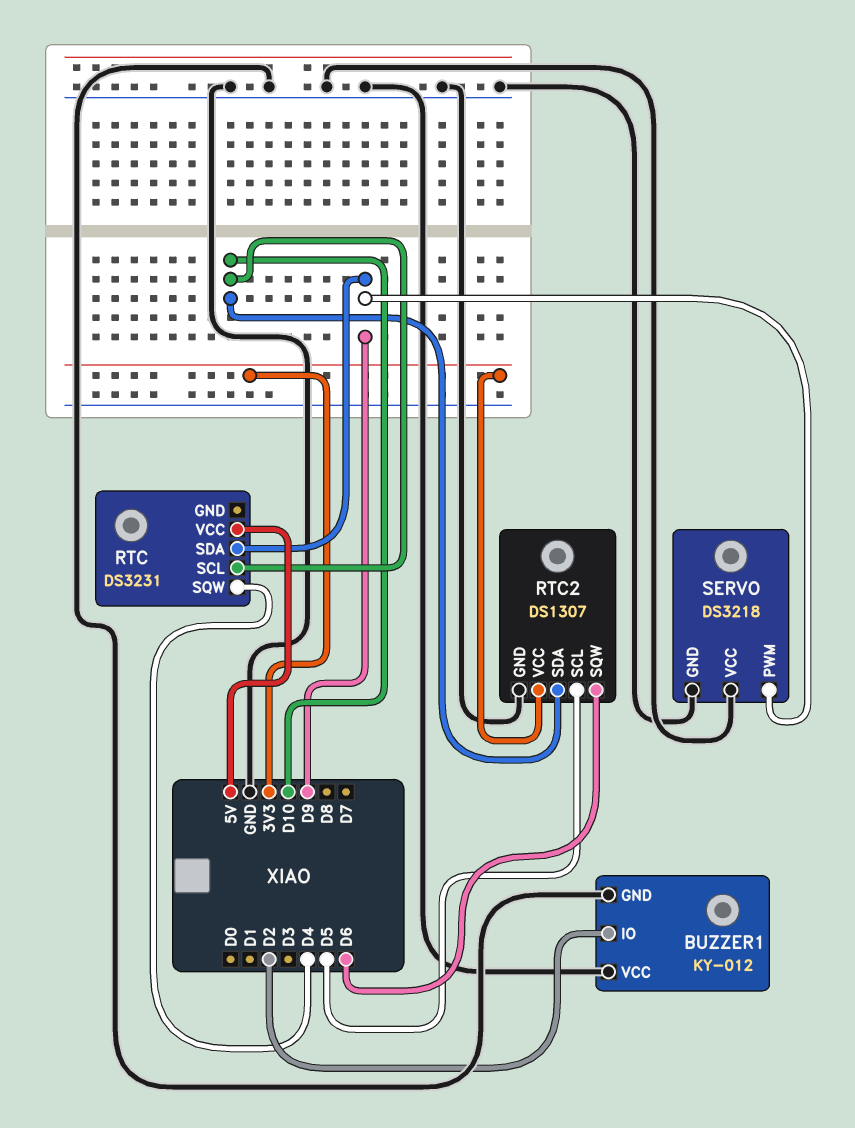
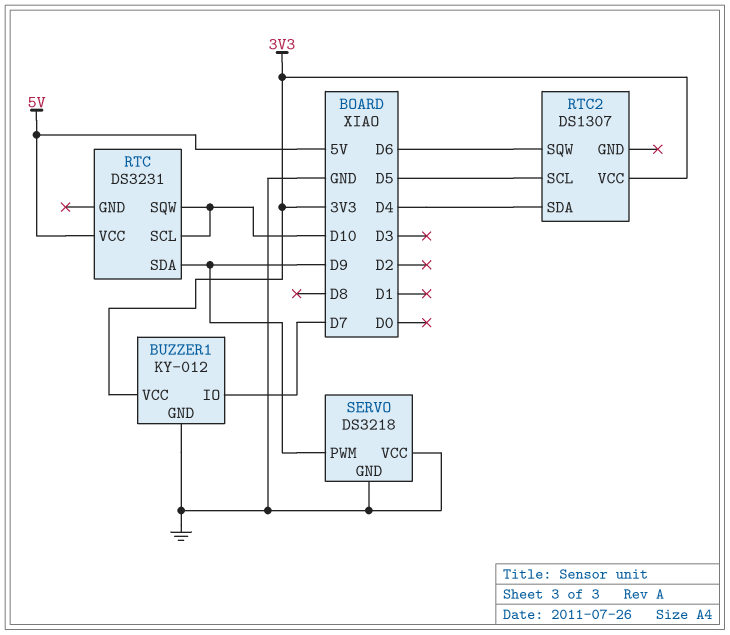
BUZZER1 pin IO: D2 -> D7
BUZZER1 pin VCC: GND -> 3V3
RTC pin SQW: D4 -> D10
RTC2 pin GND: GND -> none
RTC2 pin SDA: D10 -> D4

